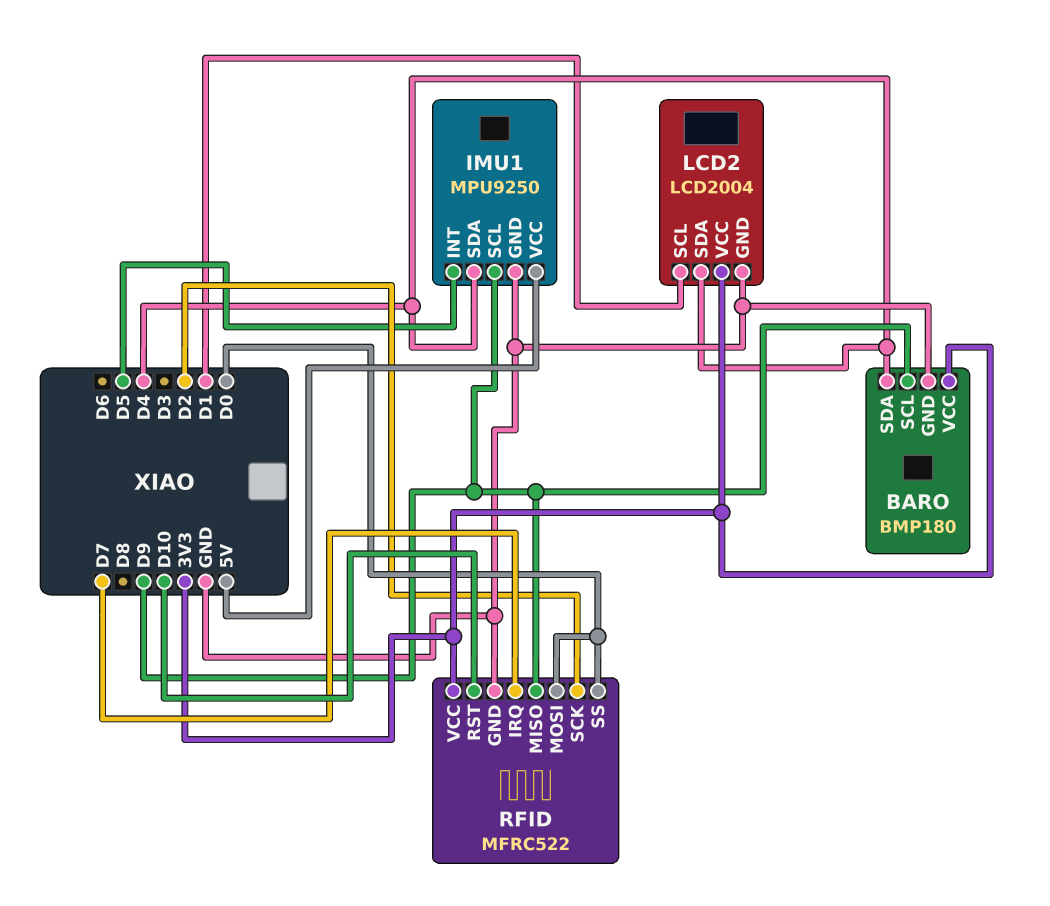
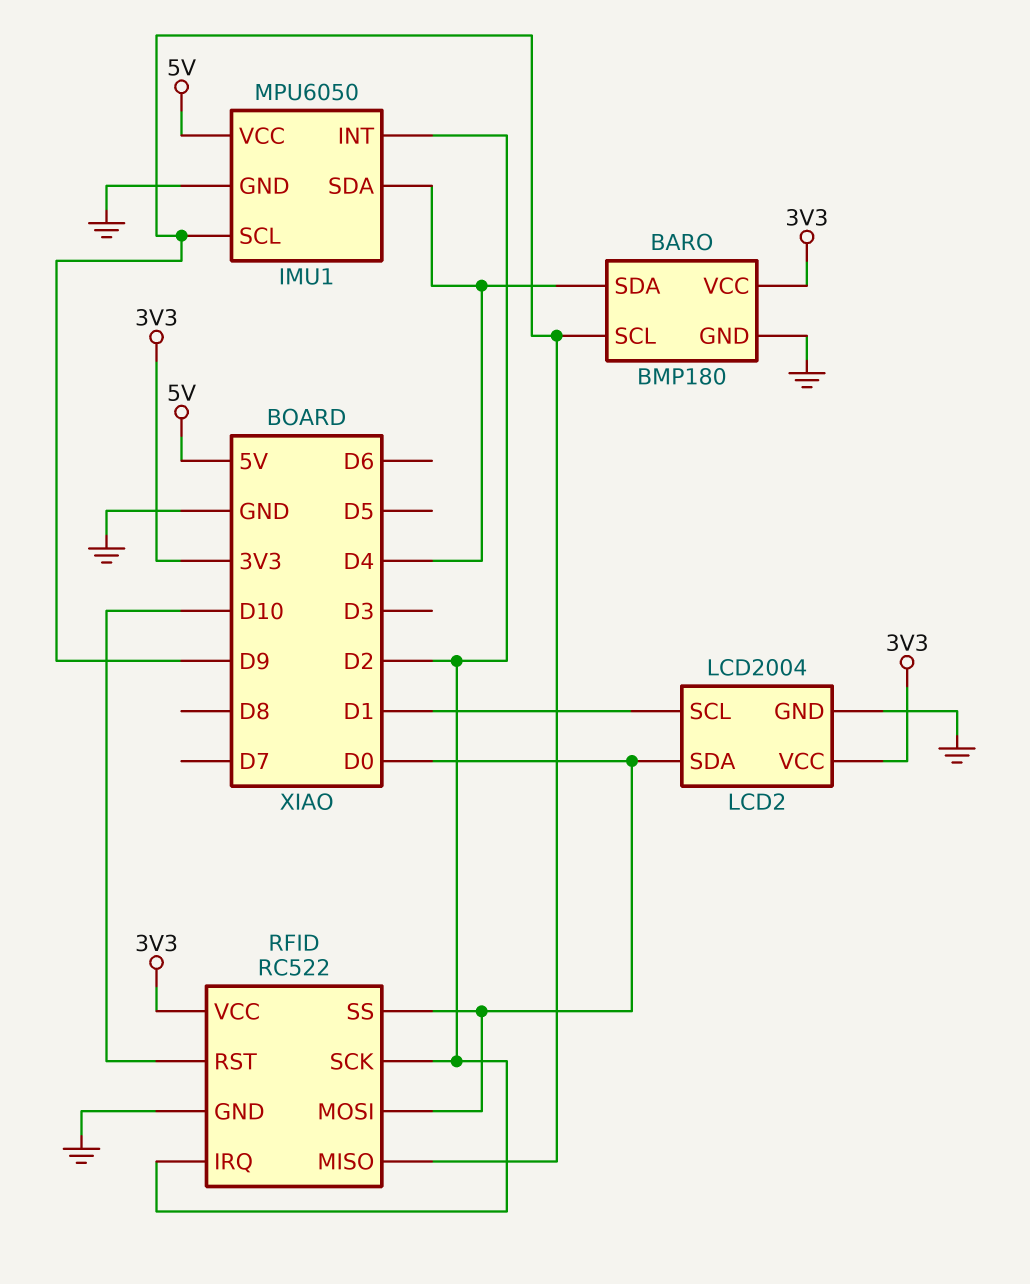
IMU1: MPU9250 -> MPU6050
IMU1 pin INT: D5 -> D2
LCD2 pin SDA: D4 -> D0
RFID: MFRC522 -> RC522
RFID pin IRQ: D7 -> D2

